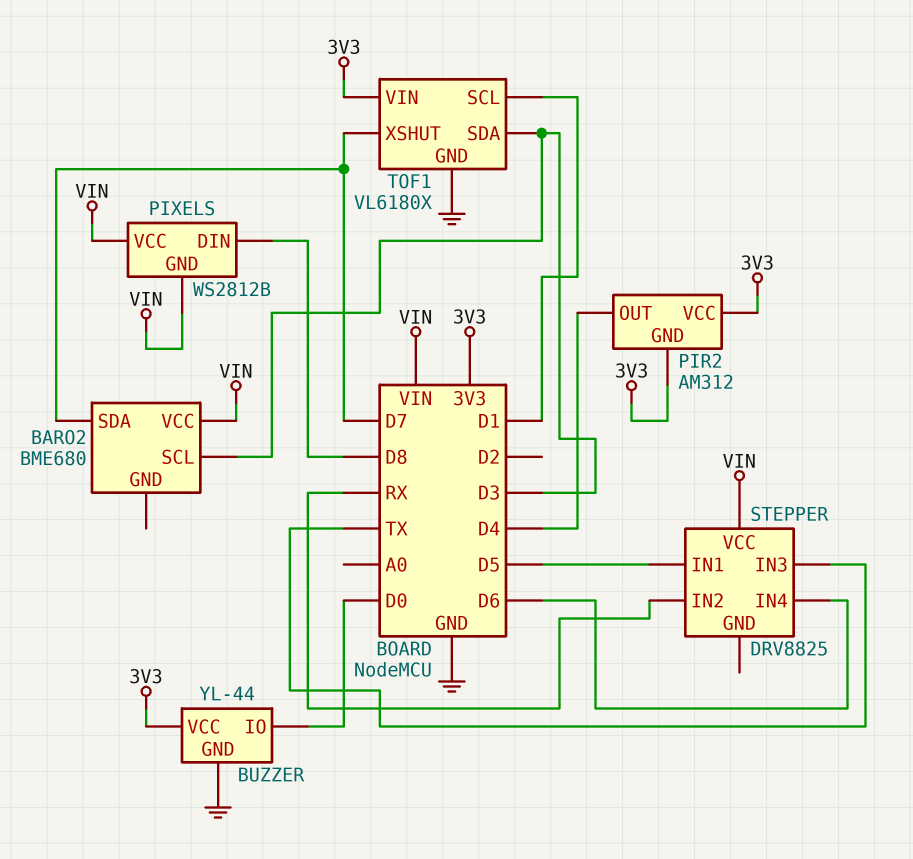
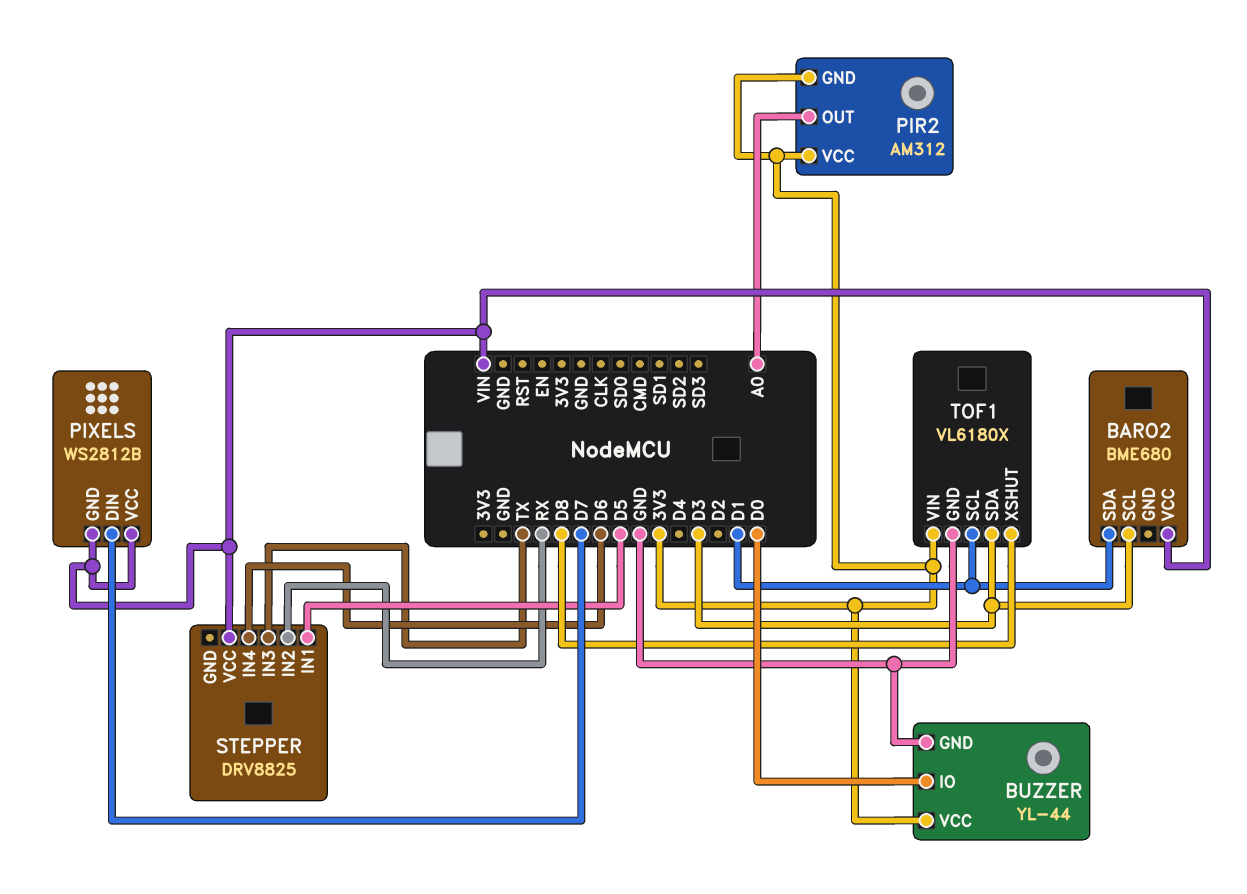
BARO2 pin SDA: D7 -> D1
PIR2 pin OUT: D4 -> A0
PIXELS pin DIN: D8 -> D7
TOF1 pin XSHUT: D7 -> D8

